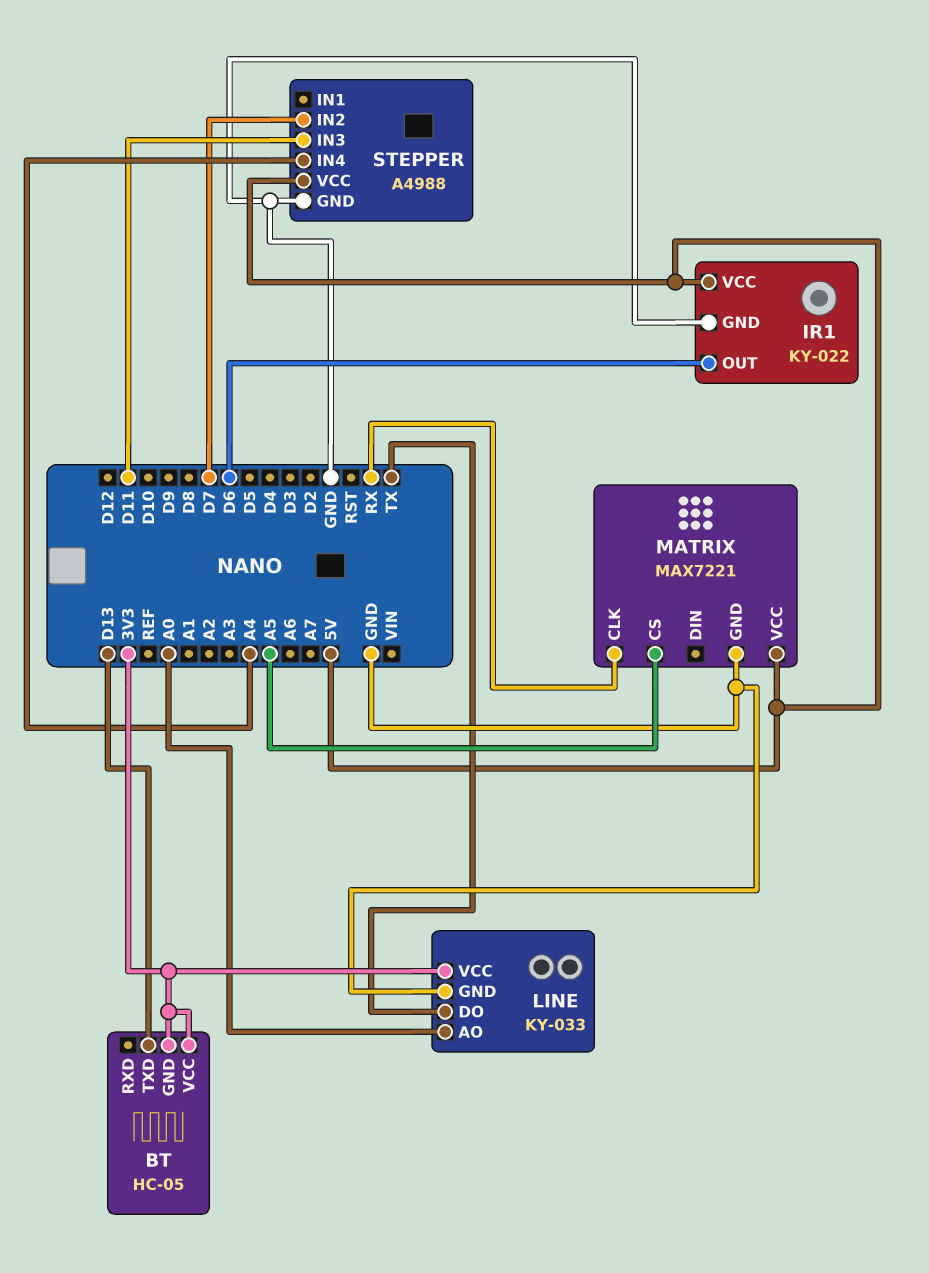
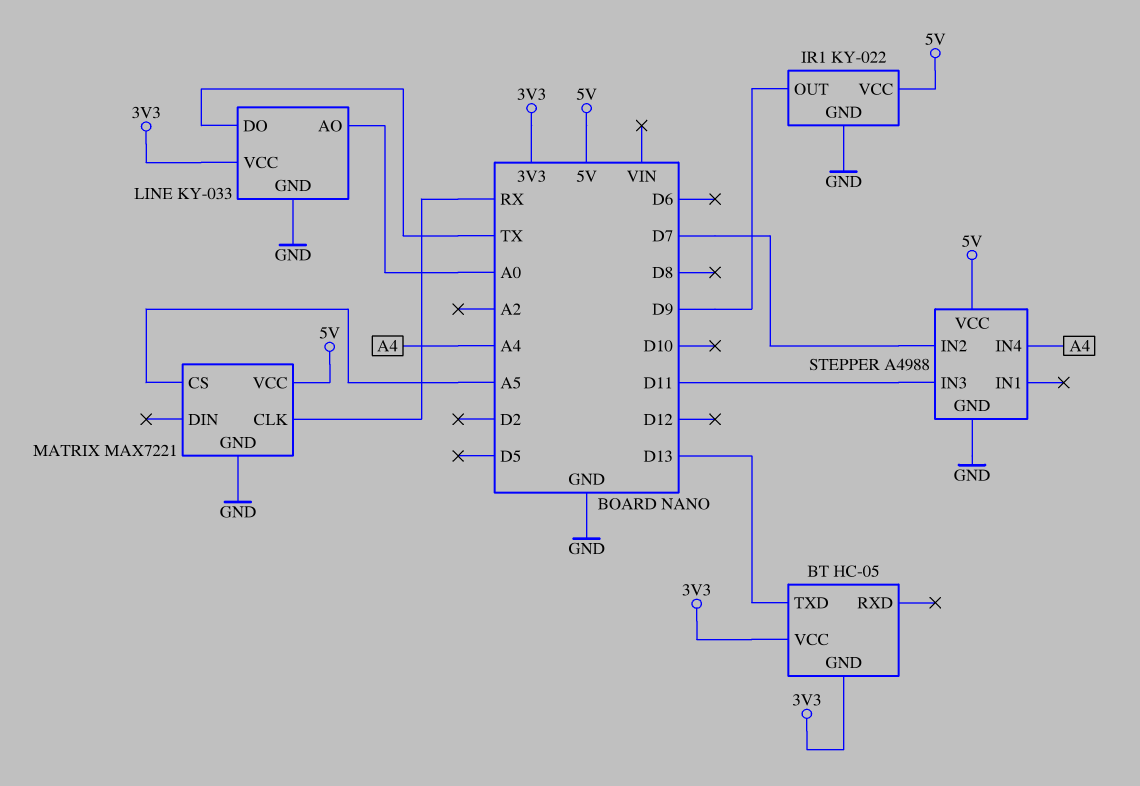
IR1 pin OUT: D6 -> D9

